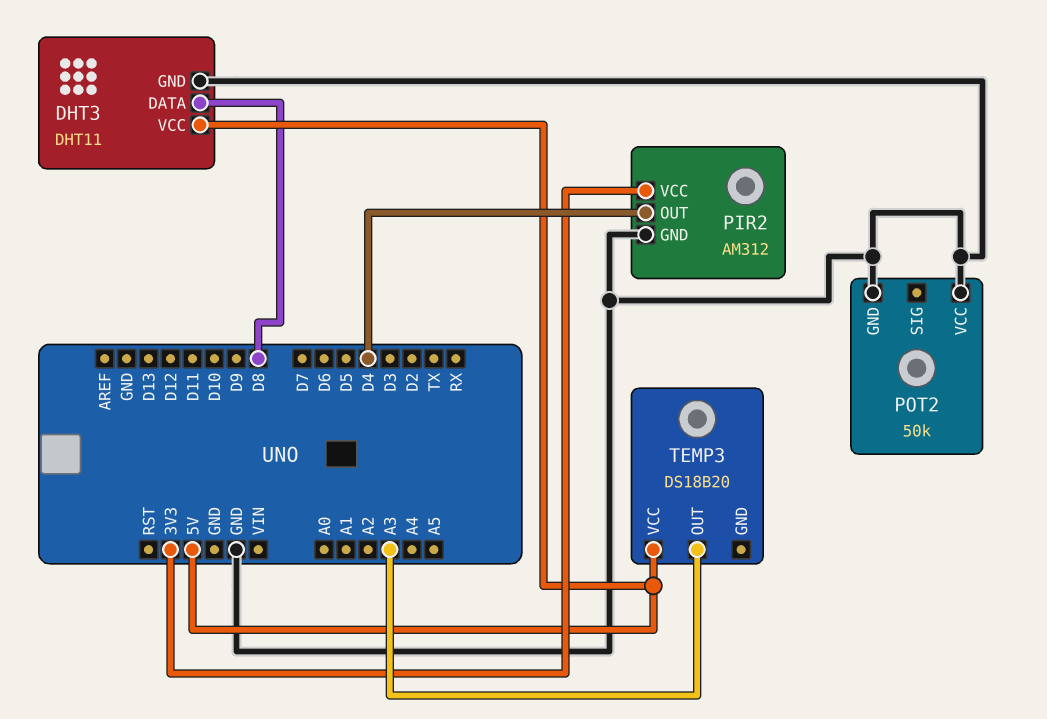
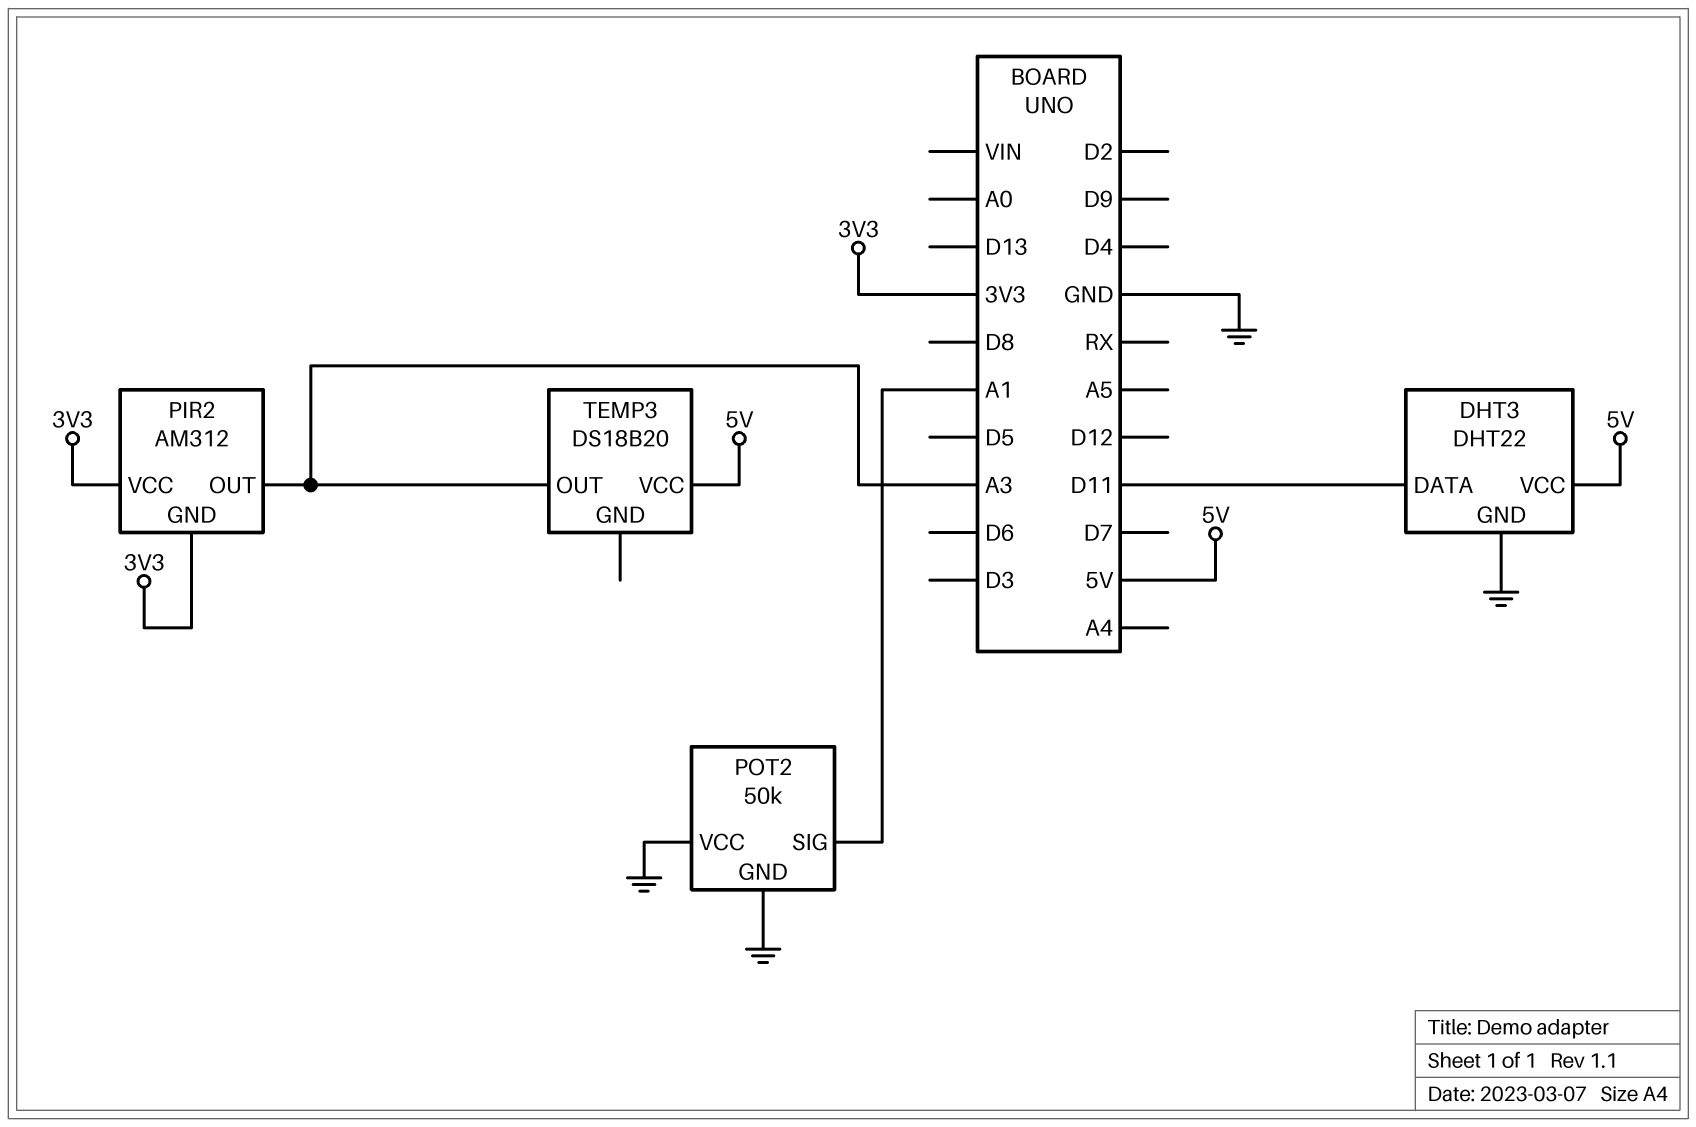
DHT3: DHT11 -> DHT22
DHT3 pin DATA: D8 -> D11
PIR2 pin GND: GND -> 3V3
PIR2 pin OUT: D4 -> A3
POT2 pin SIG: none -> A1

